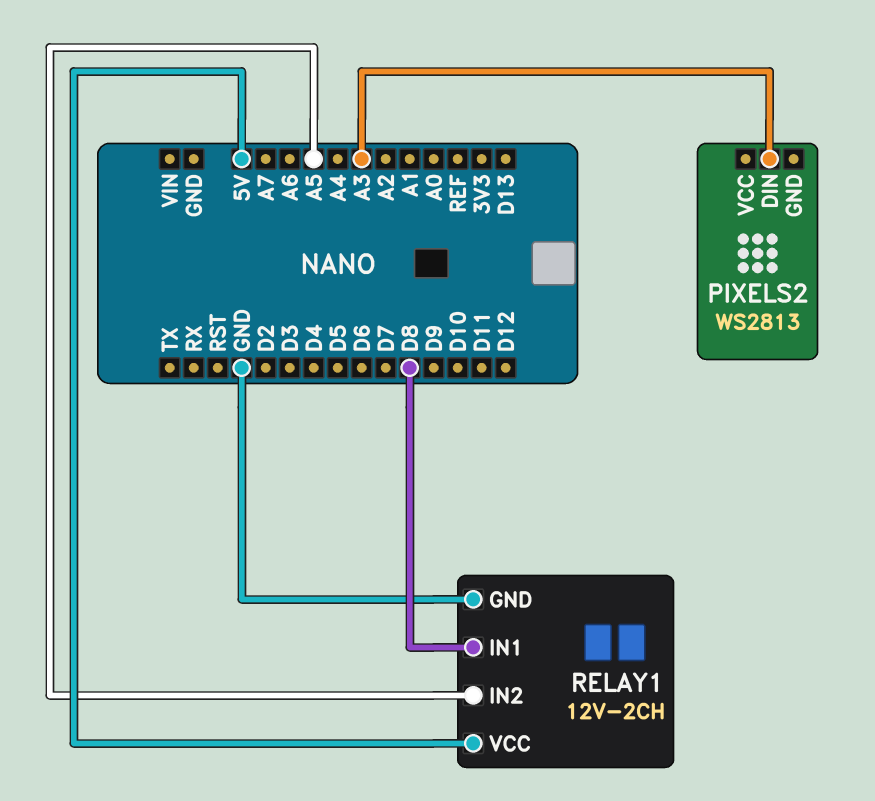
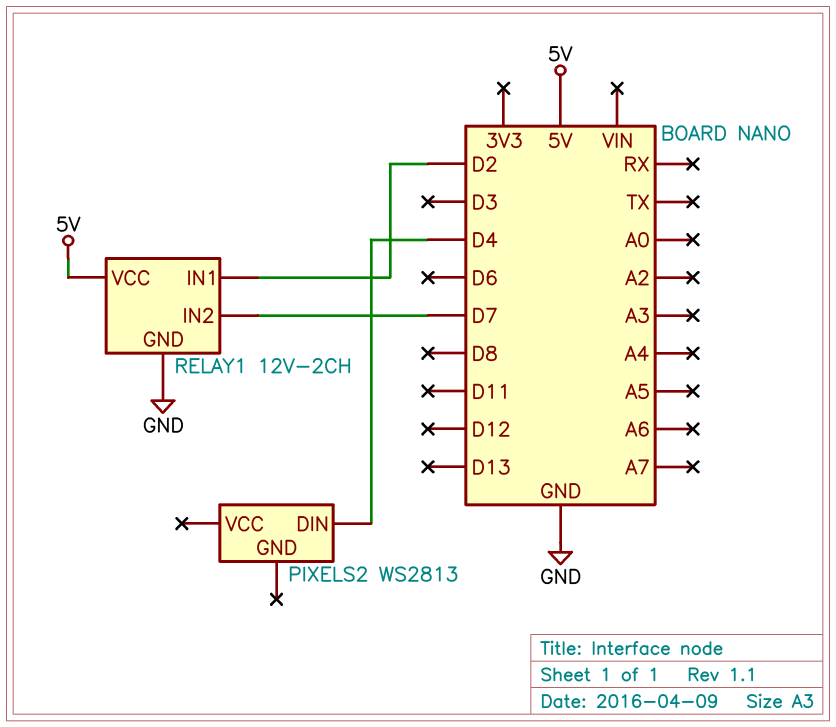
PIXELS2 pin DIN: A3 -> D4
RELAY1 pin IN1: D8 -> D2
RELAY1 pin IN2: A5 -> D7

